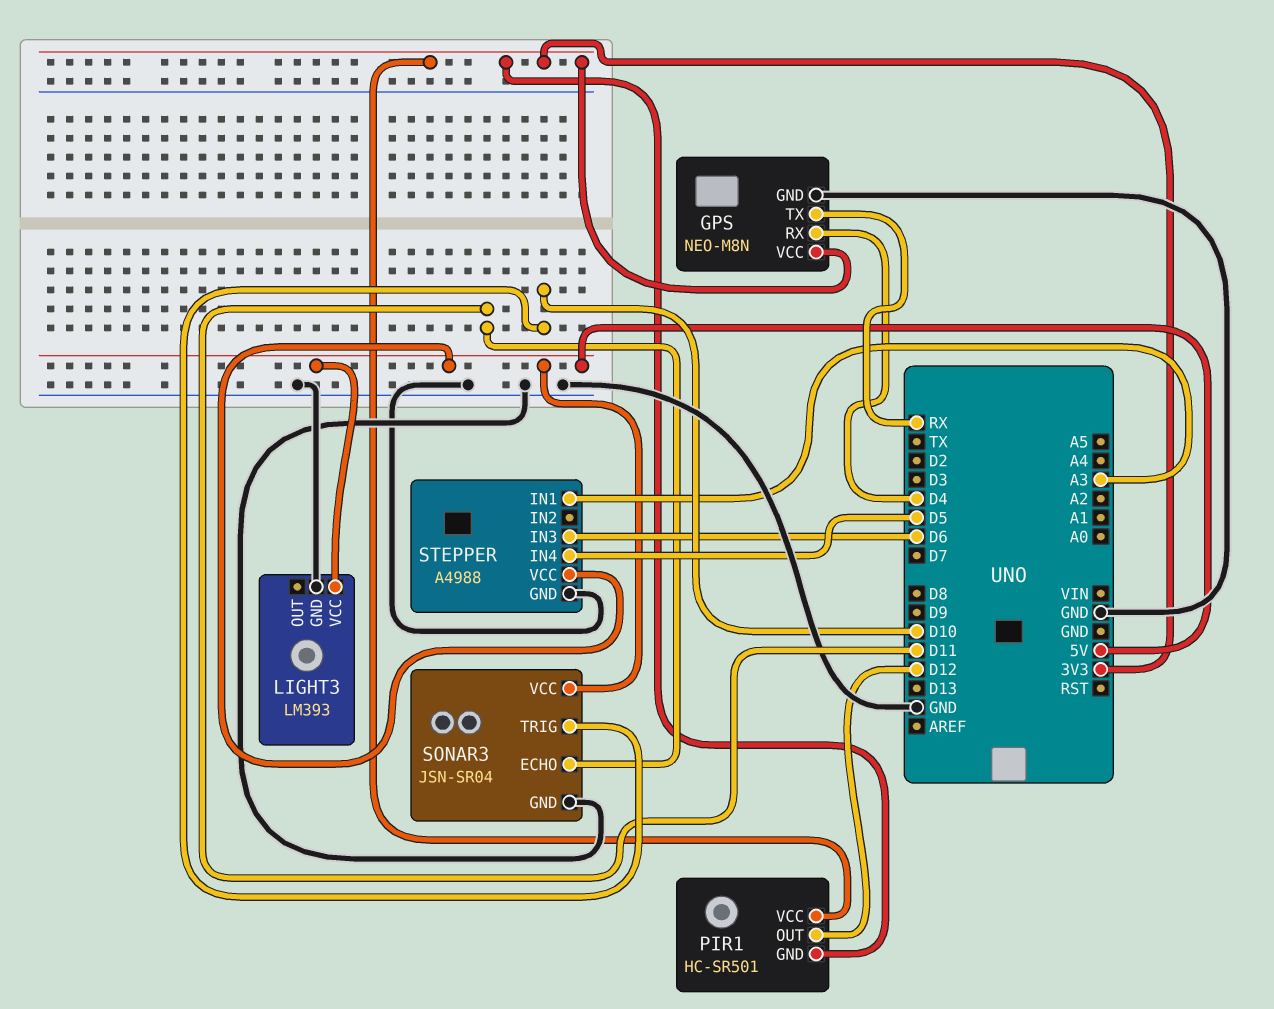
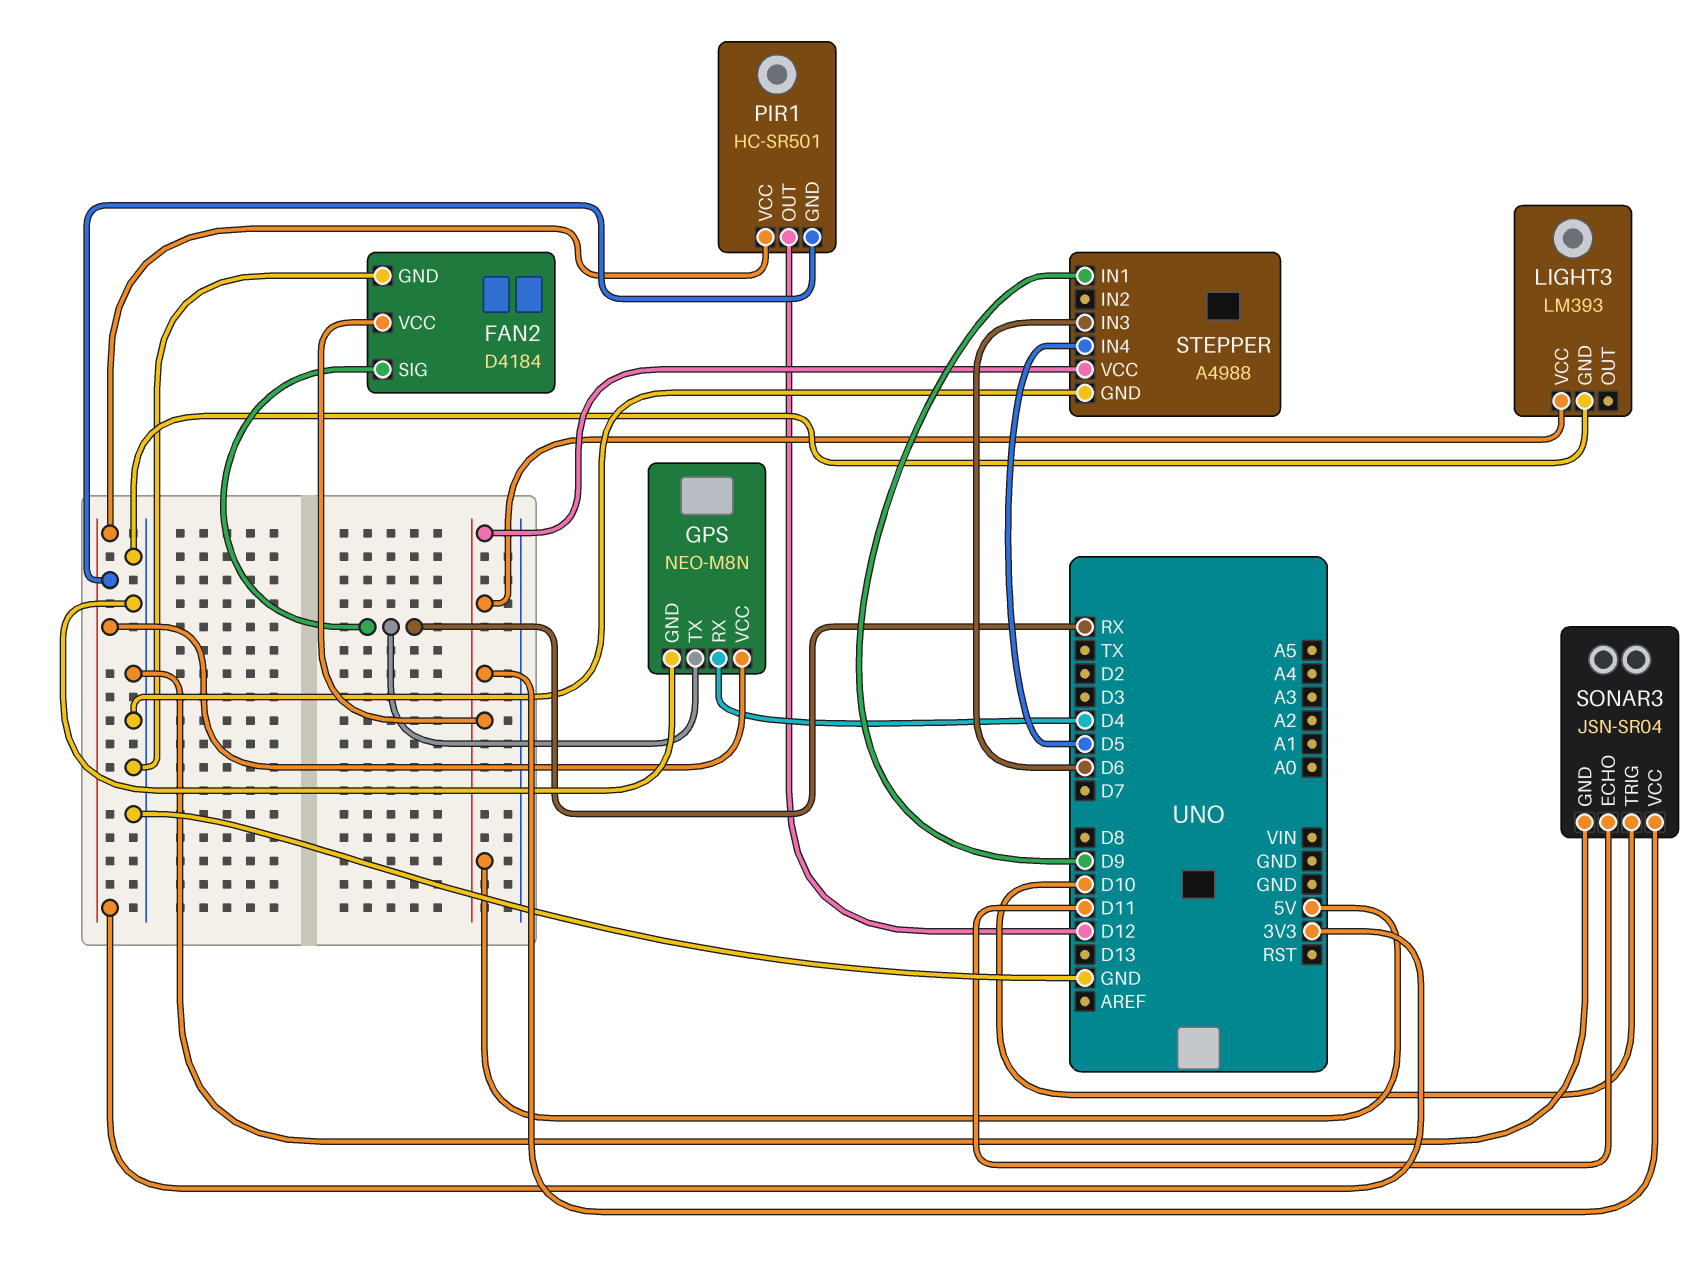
FAN2: none -> D4184
FAN2 pin GND: none -> GND
FAN2 pin SIG: none -> RX
FAN2 pin VCC: none -> 5V
STEPPER pin IN1: A3 -> D9

